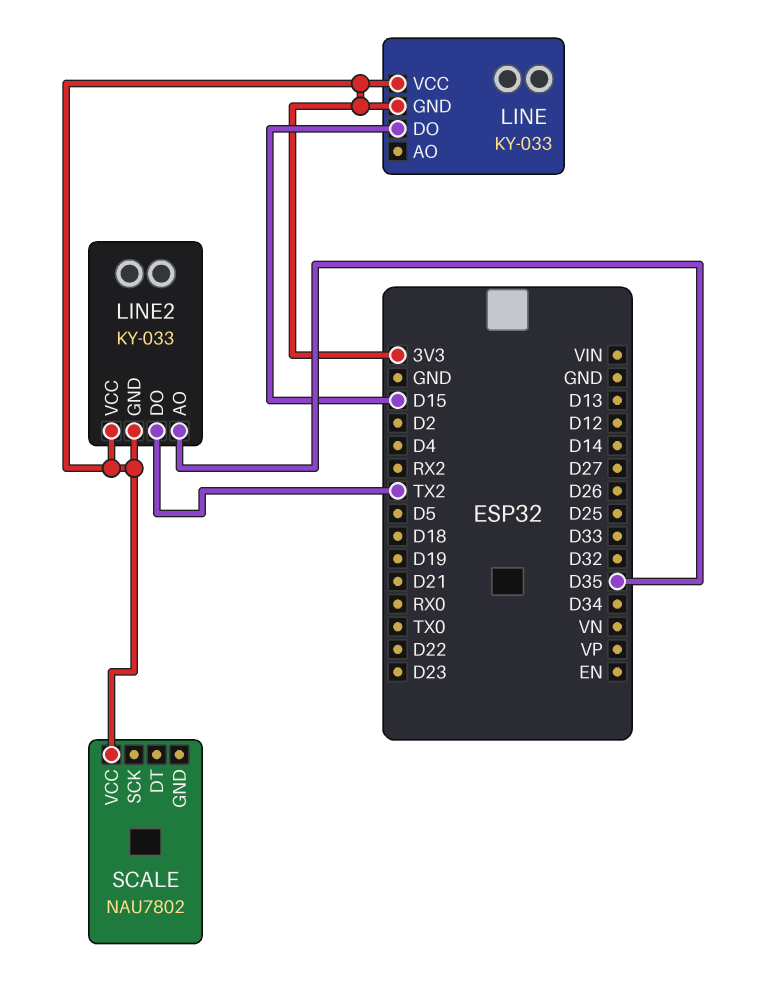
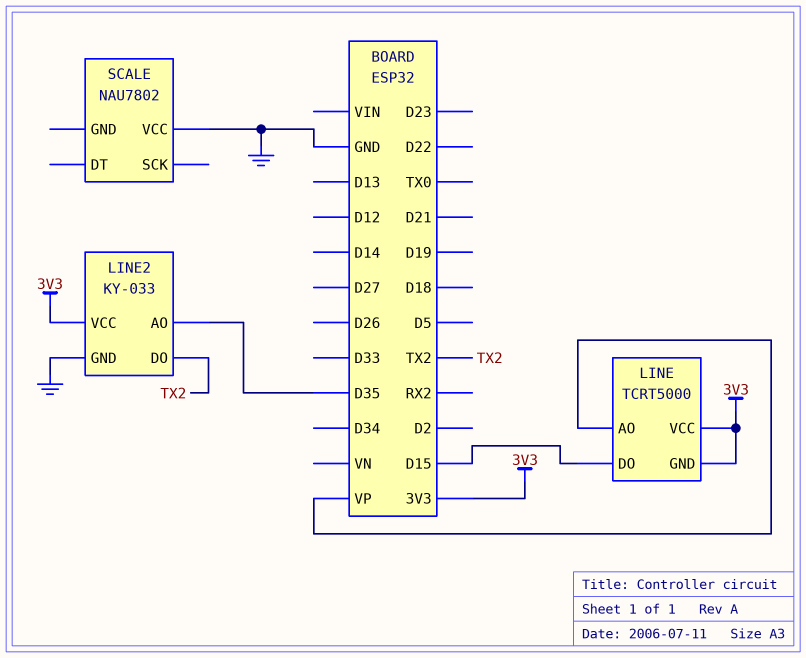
LINE: KY-033 -> TCRT5000
LINE pin AO: none -> VP
LINE2 pin GND: 3V3 -> GND
SCALE pin VCC: 3V3 -> GND

